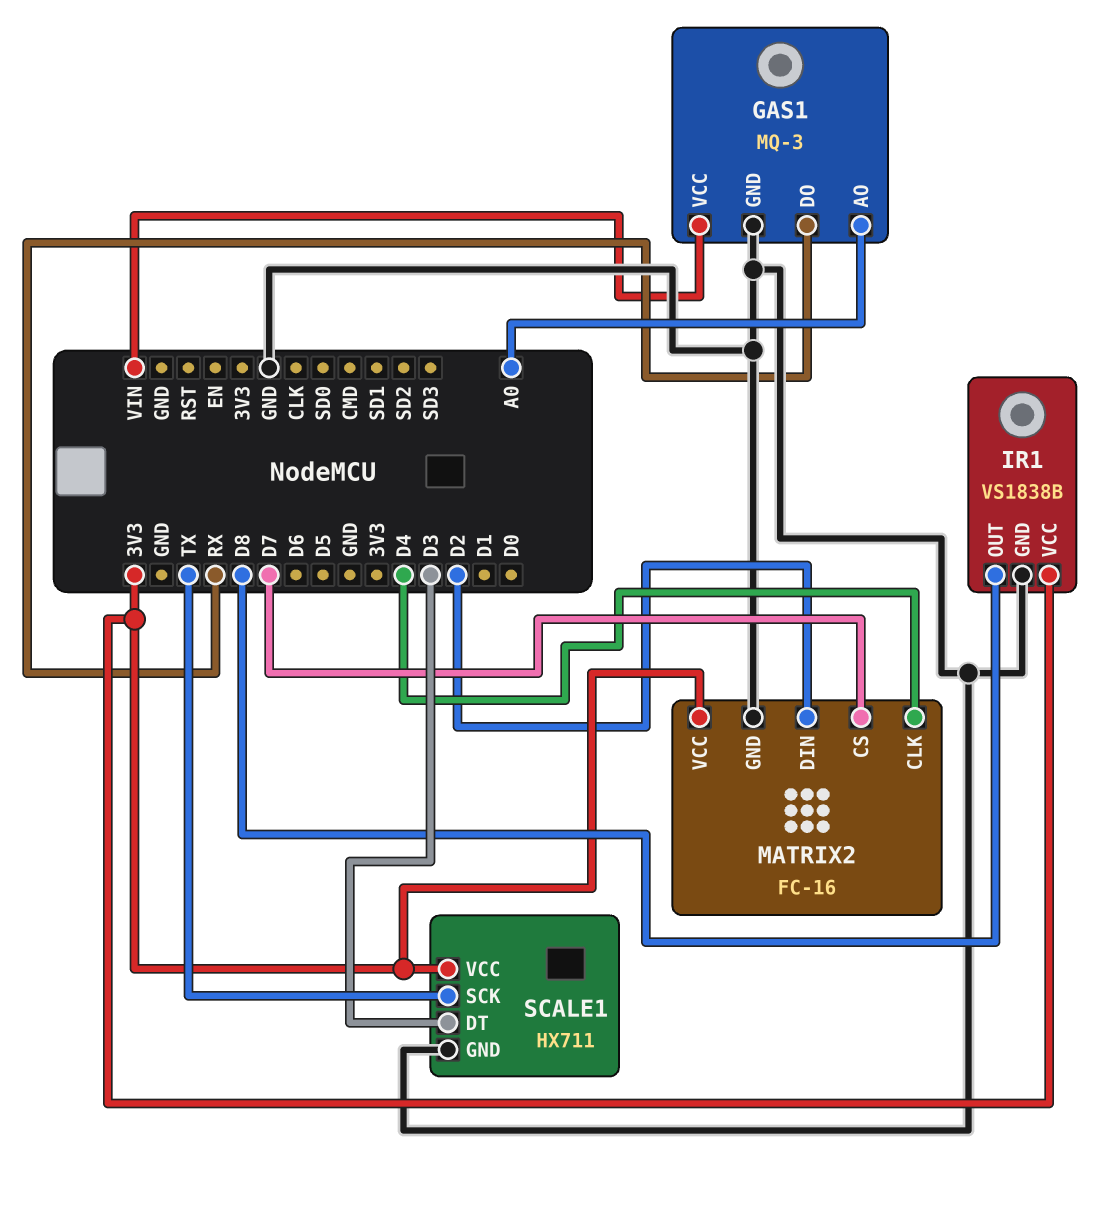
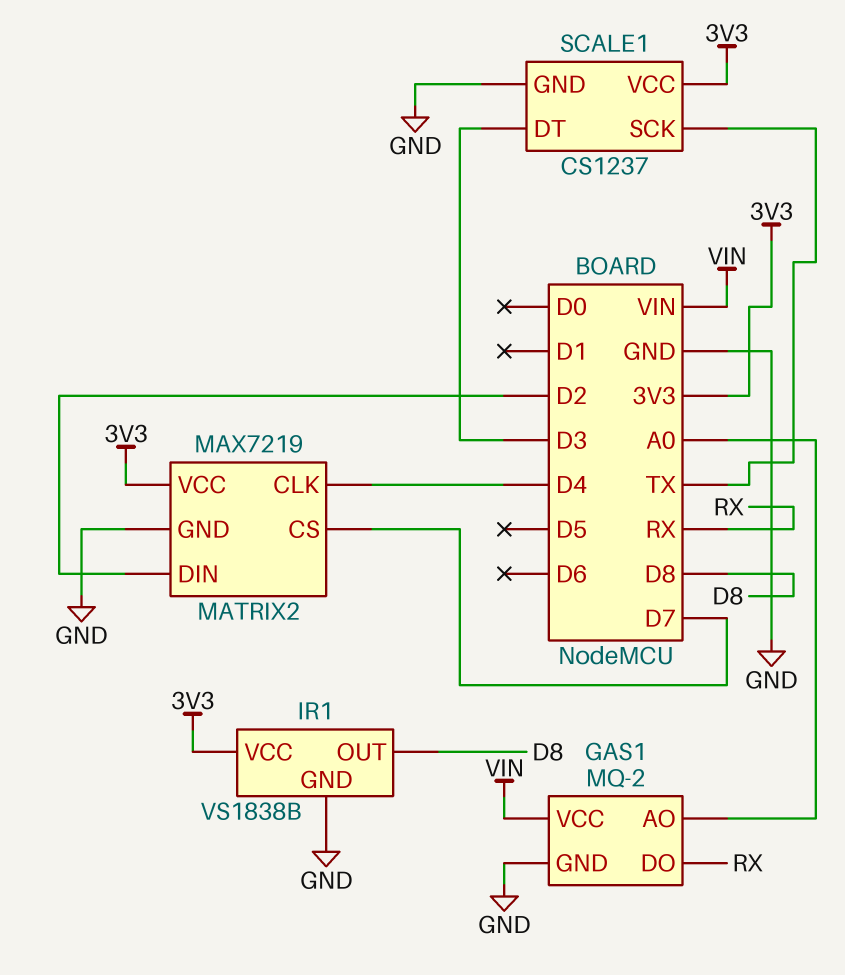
GAS1: MQ-3 -> MQ-2
MATRIX2: FC-16 -> MAX7219
SCALE1: HX711 -> CS1237

